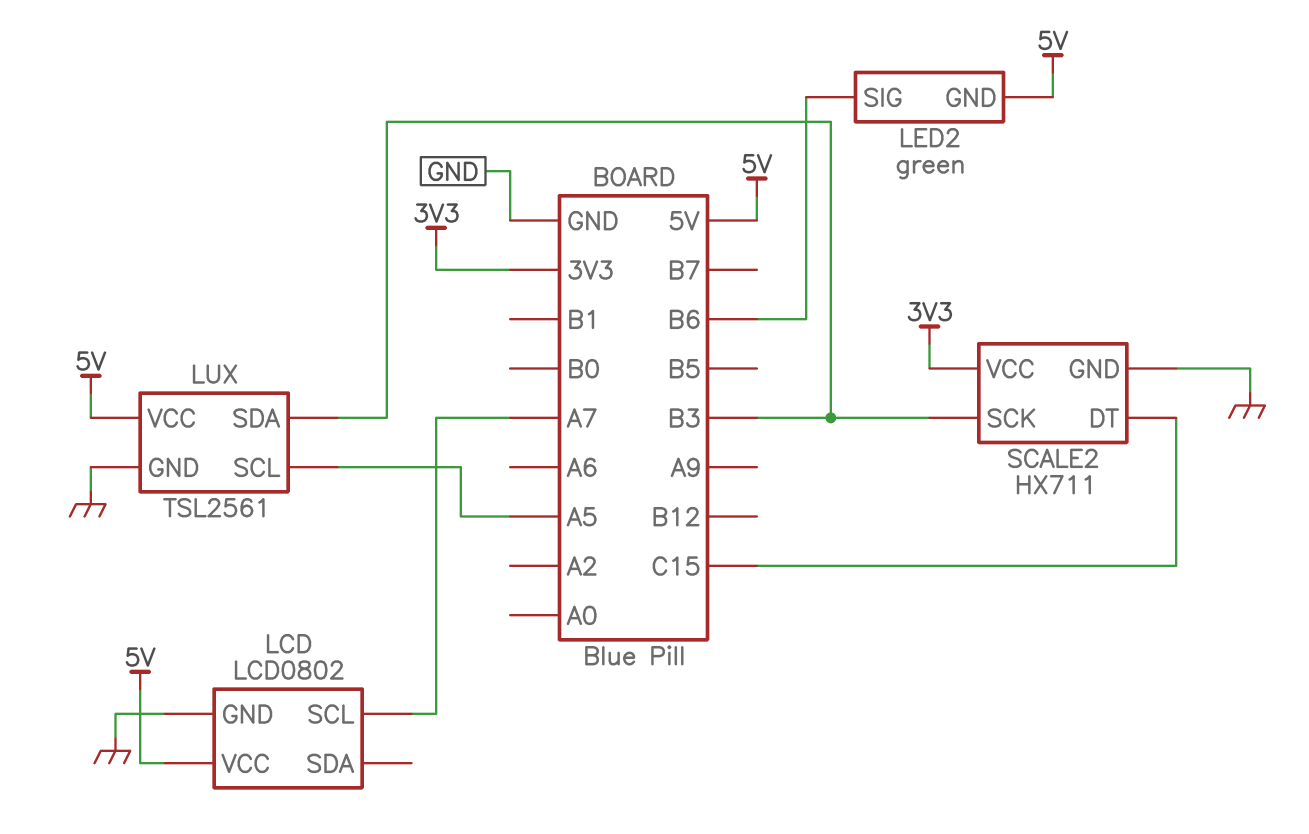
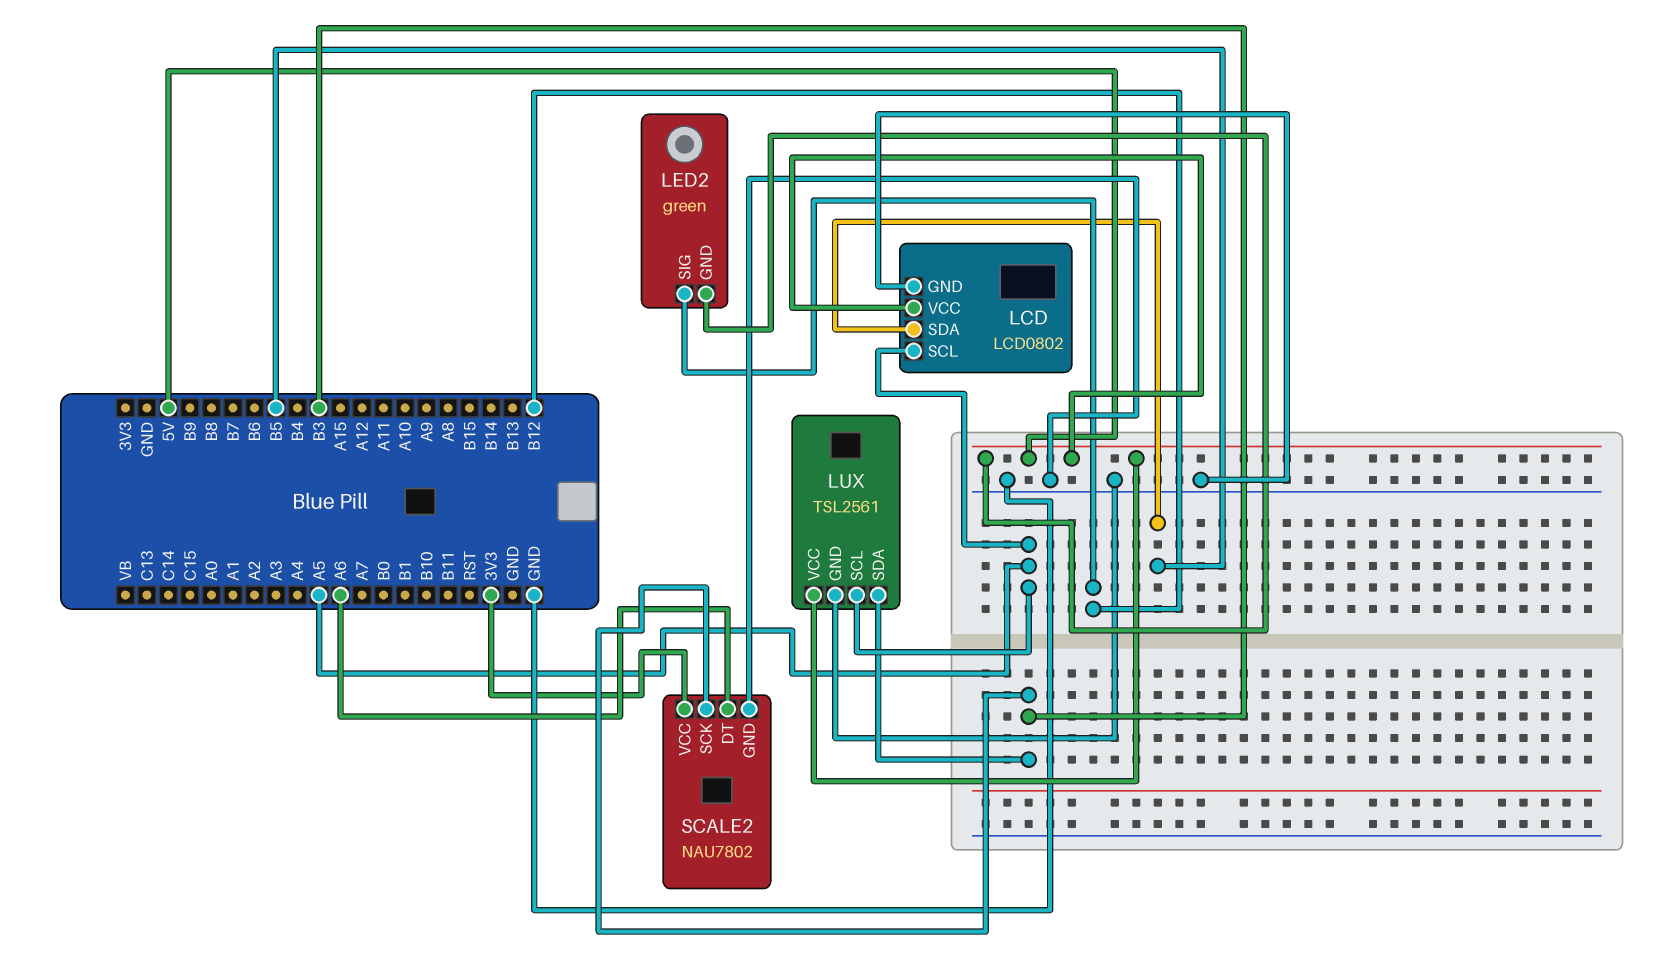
LCD pin SCL: A7 -> A5
LCD pin SDA: none -> B5
LED2 pin SIG: B6 -> B12
SCALE2: HX711 -> NAU7802
SCALE2 pin DT: C15 -> A6

